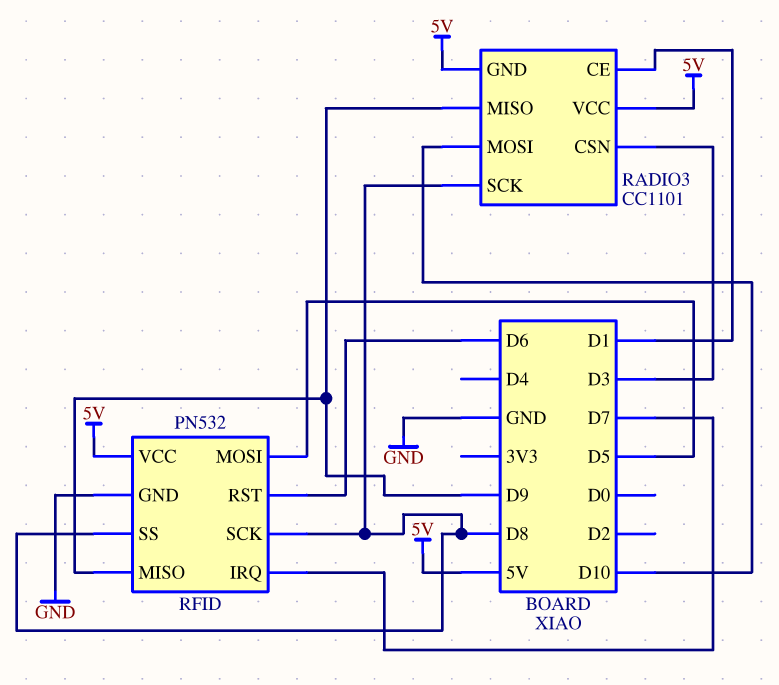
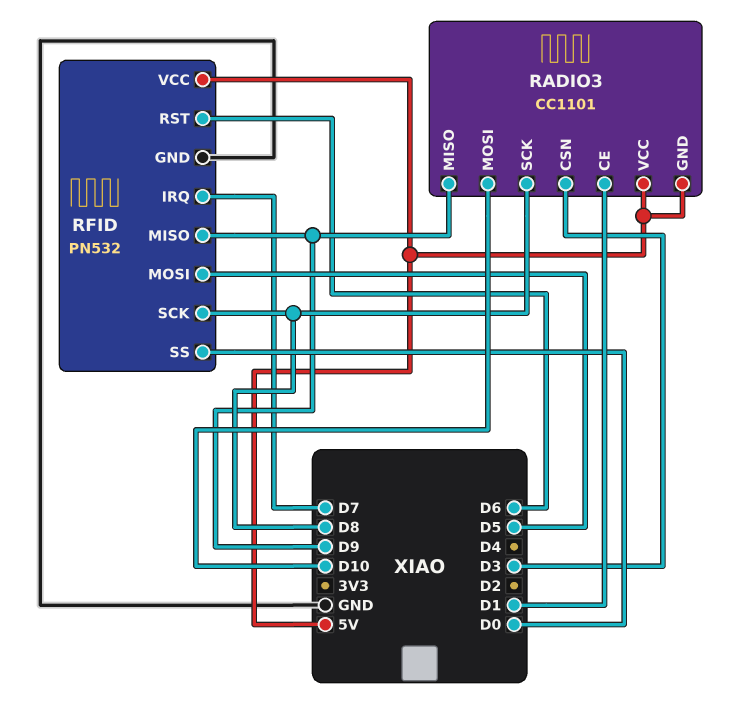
RFID pin SS: D8 -> D0

